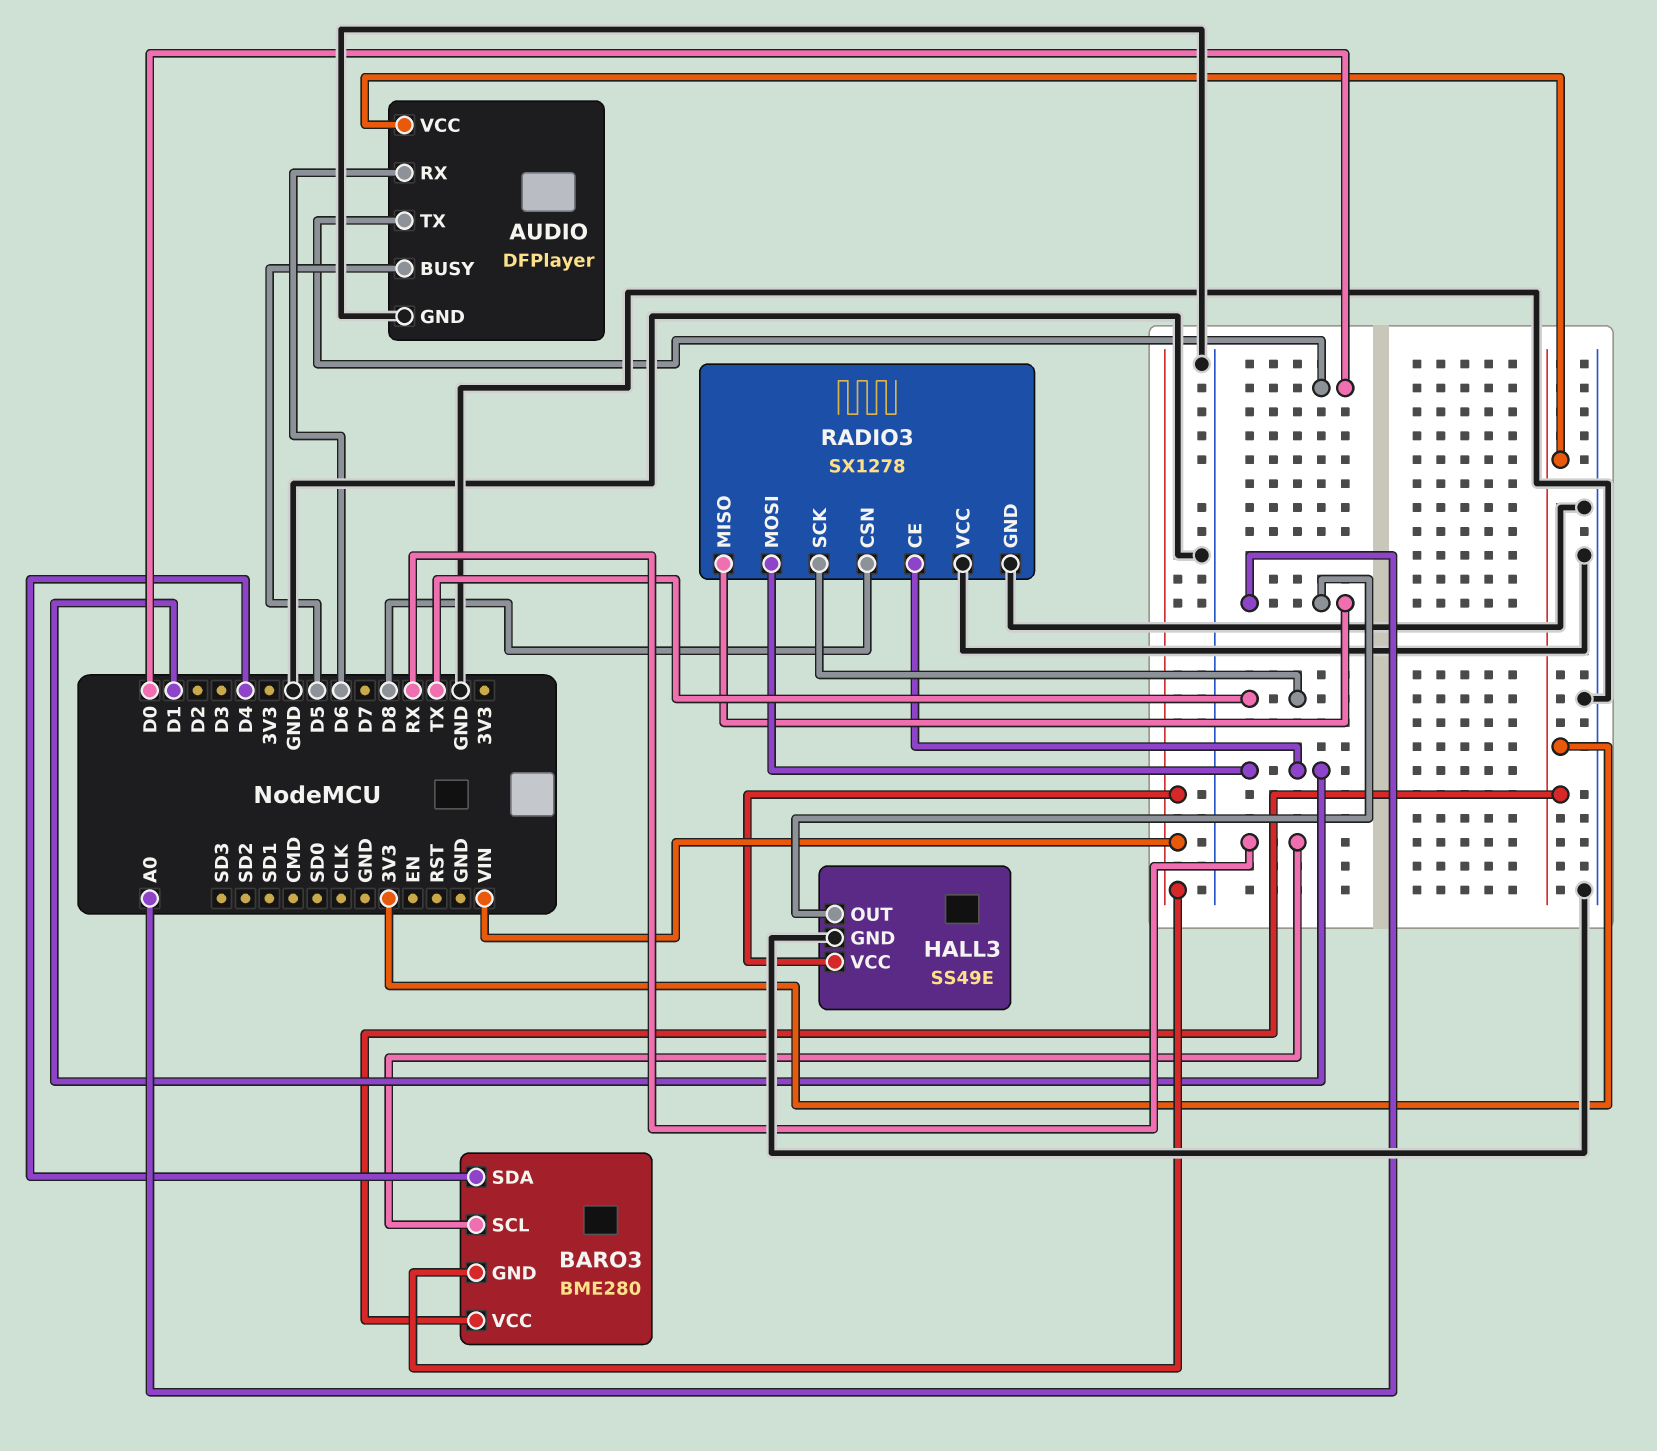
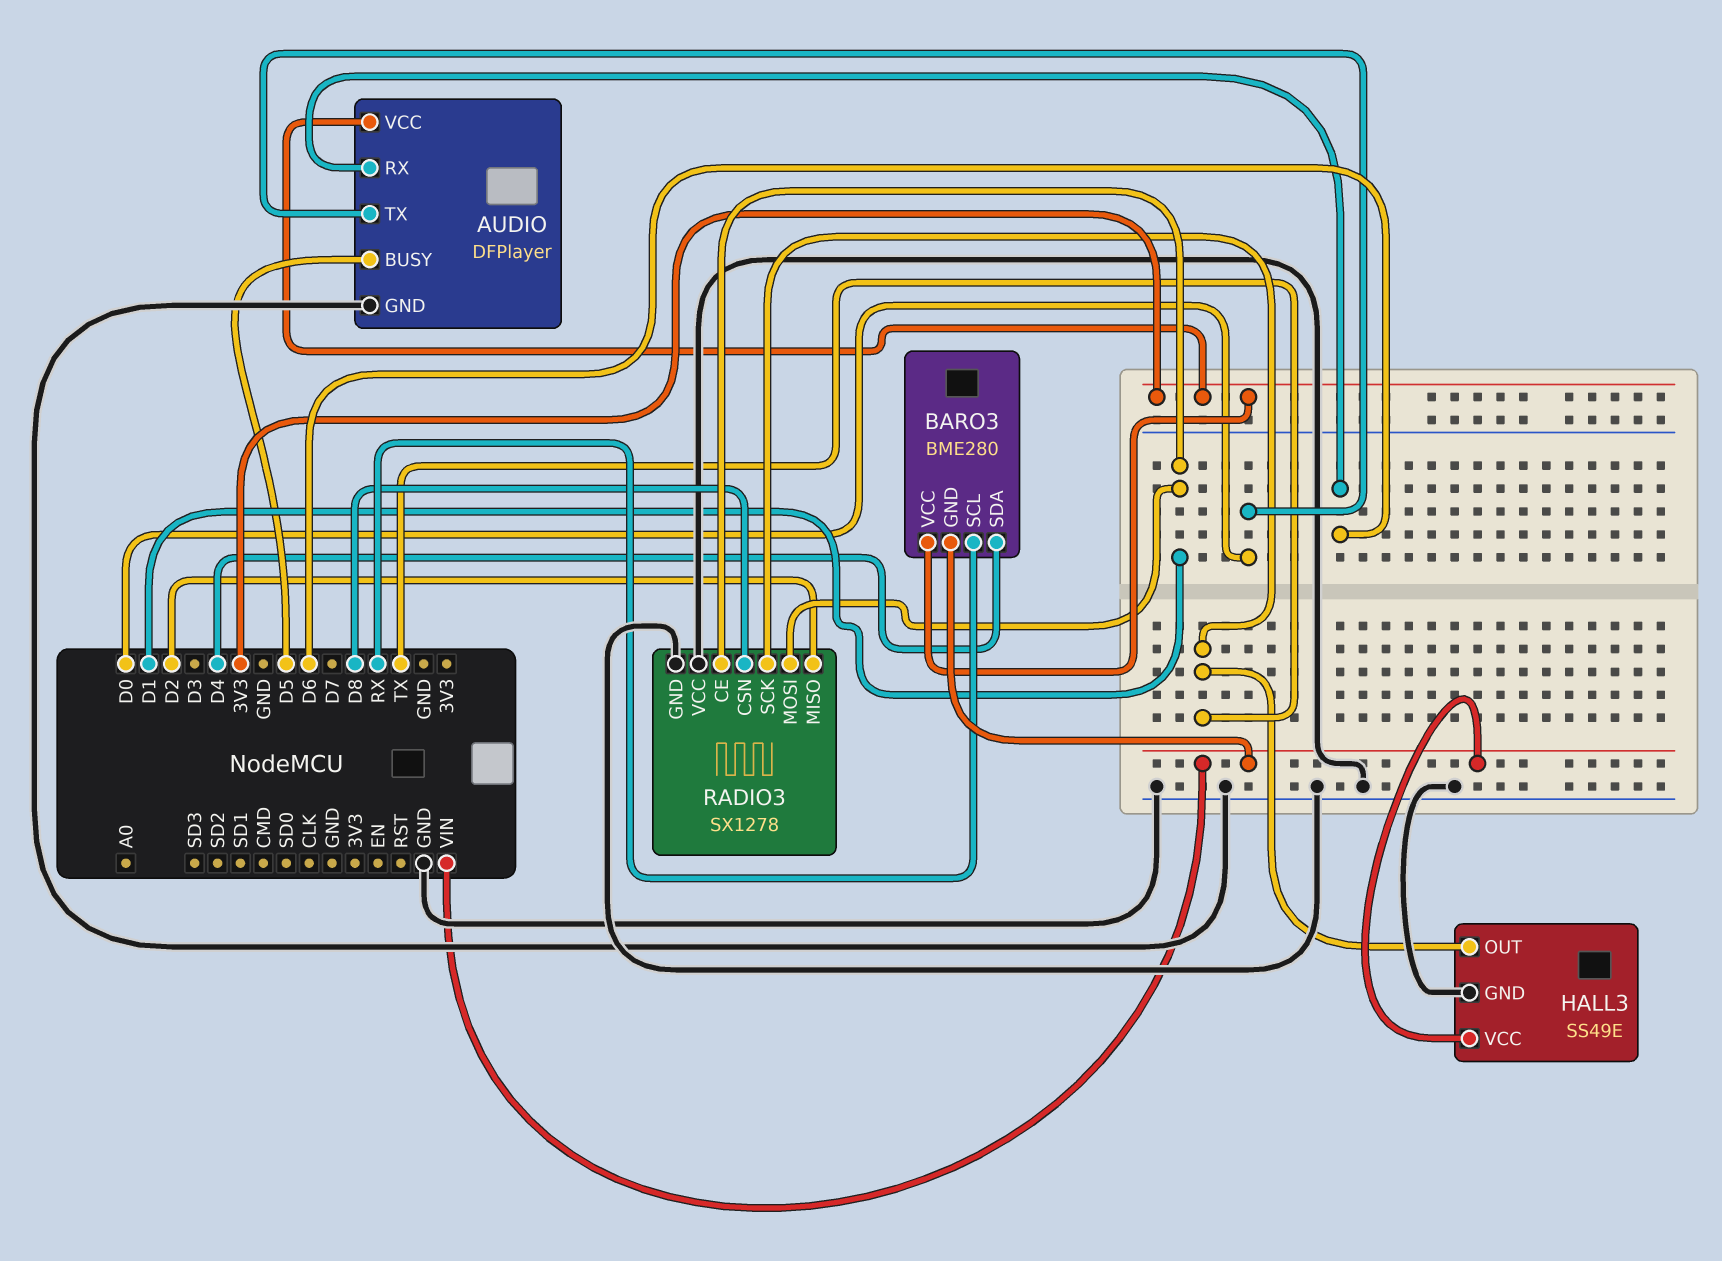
HALL3 pin OUT: A0 -> TX
RADIO3 pin MISO: A0 -> D2

